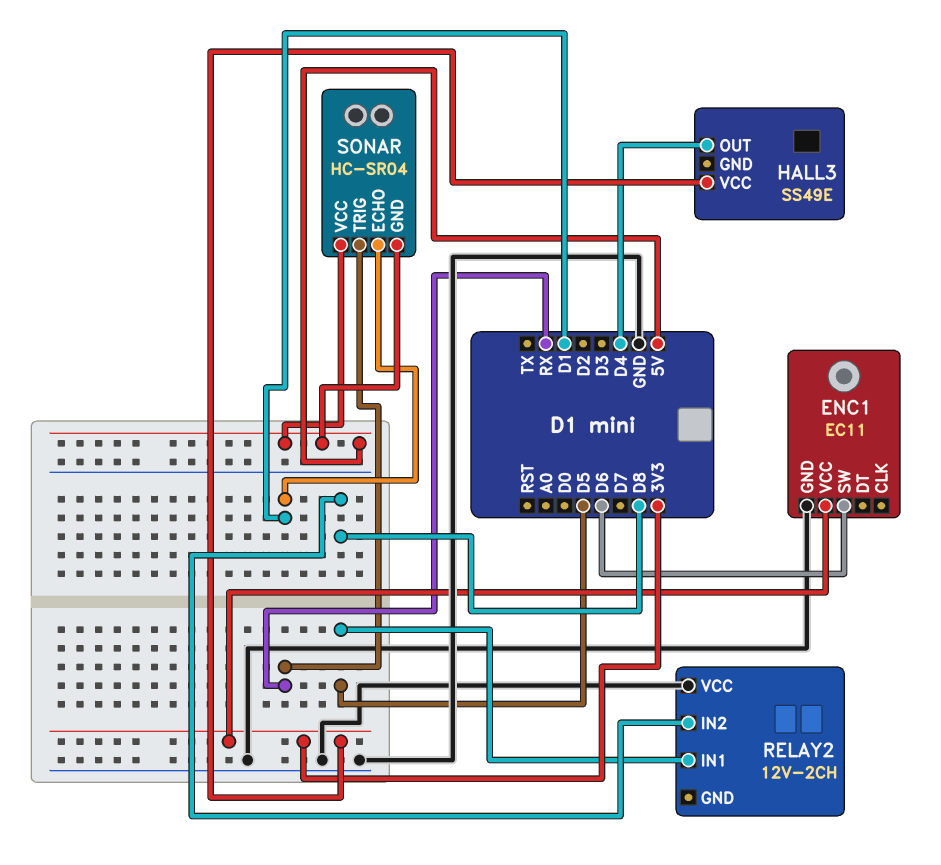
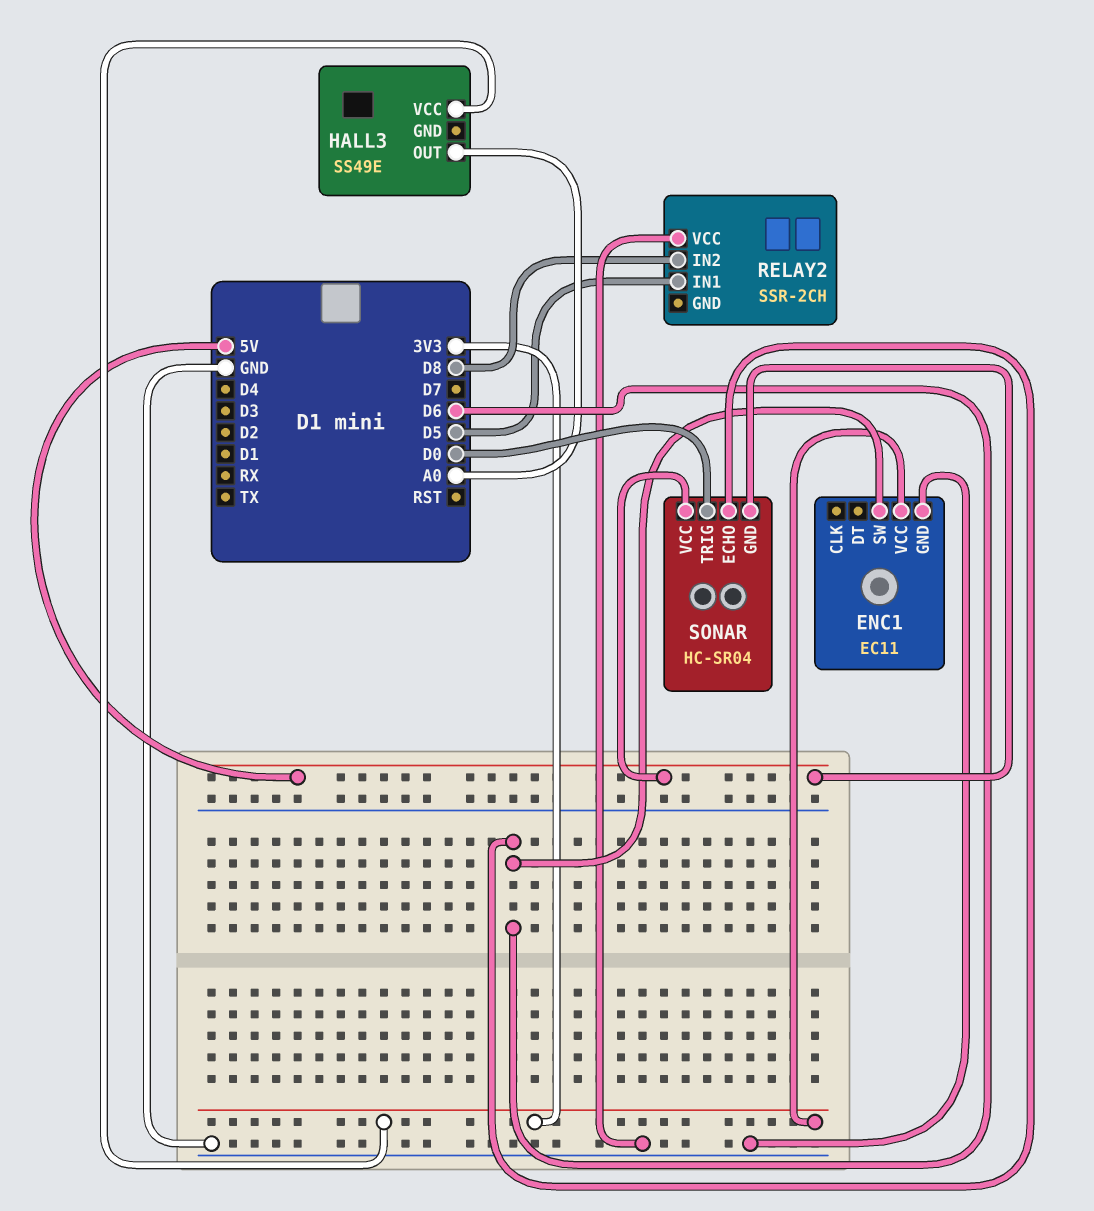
HALL3 pin OUT: D4 -> A0
RELAY2: 12V-2CH -> SSR-2CH
SONAR pin ECHO: D1 -> D6
SONAR pin TRIG: RX -> D0

